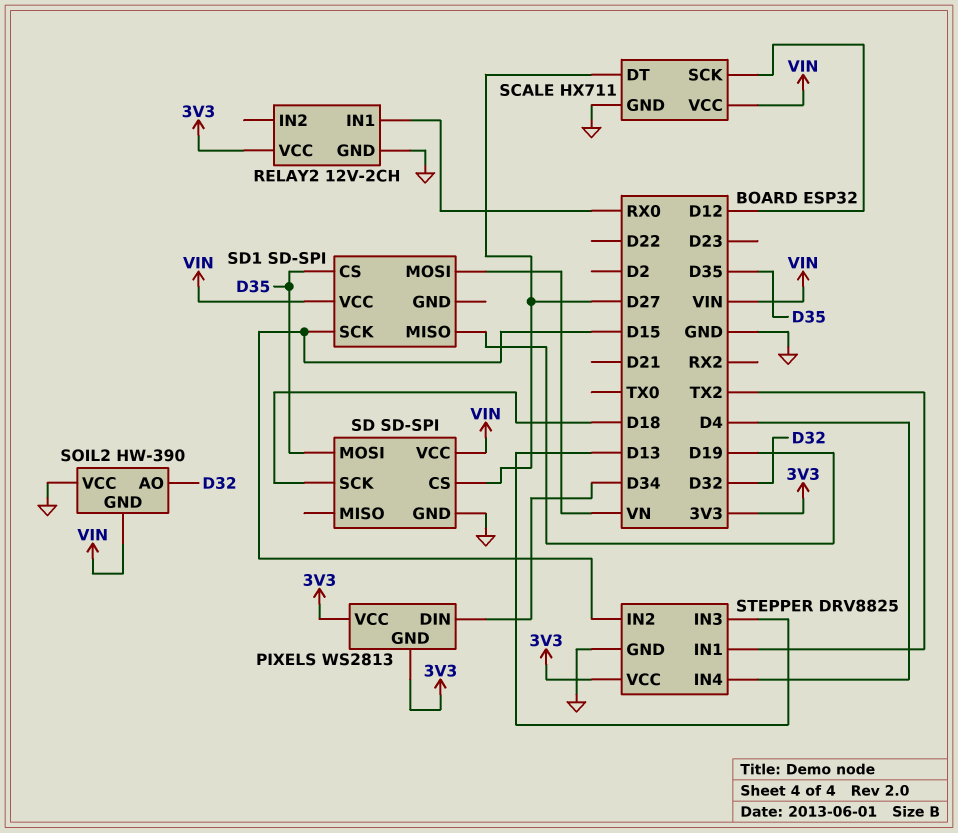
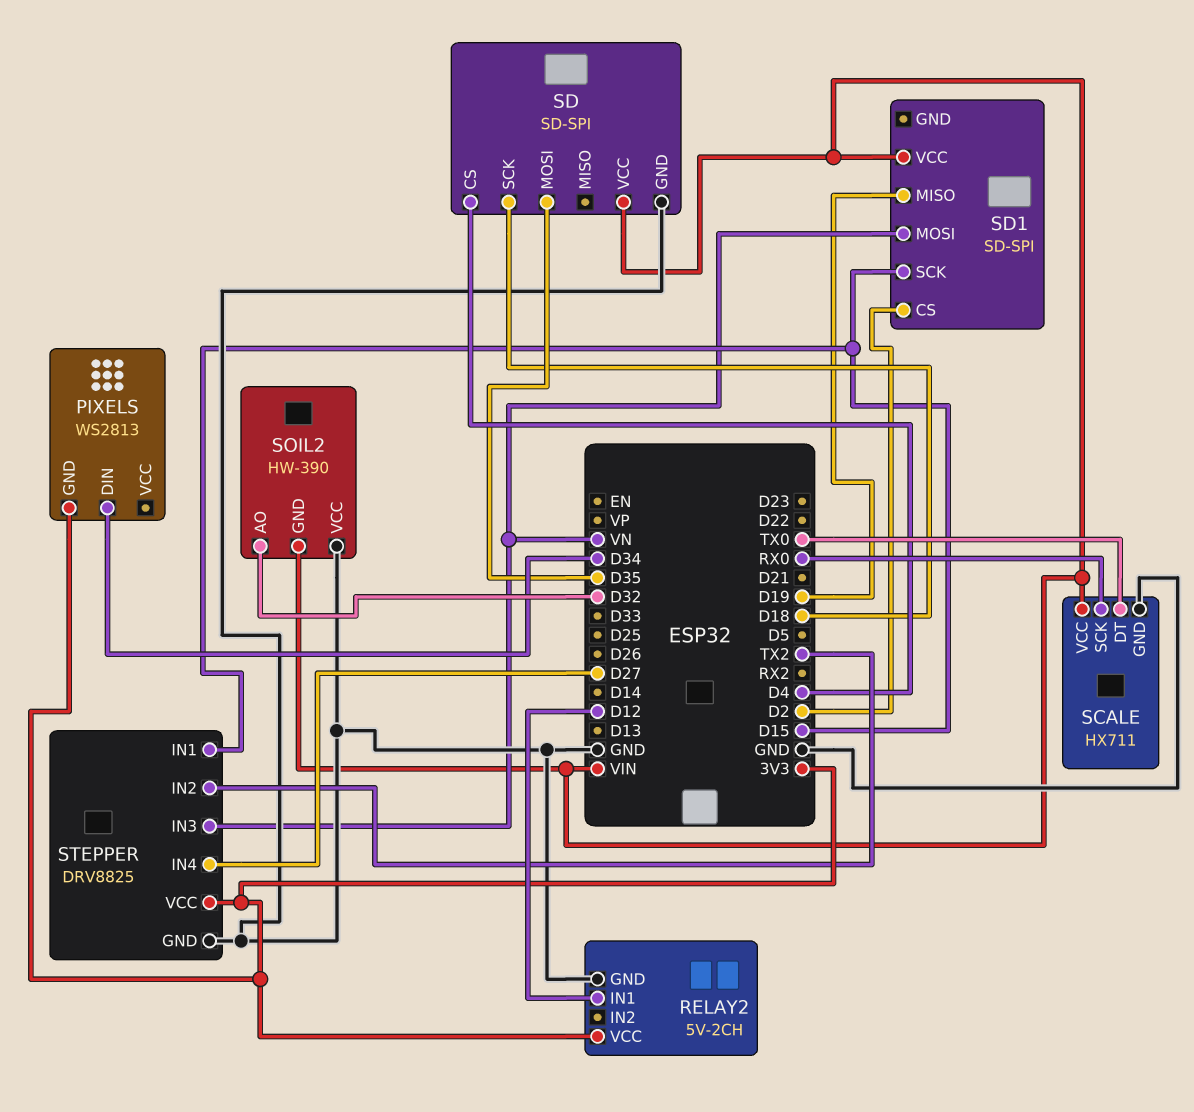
PIXELS pin VCC: 3V3 -> none
RELAY2: 12V-2CH -> 5V-2CH
RELAY2 pin IN1: RX0 -> D12
SCALE pin DT: D27 -> TX0
SCALE pin SCK: D12 -> RX0
SD pin CS: D27 -> D4
SD1 pin CS: D35 -> D2
STEPPER pin IN1: TX2 -> D15
STEPPER pin IN2: D15 -> TX2
STEPPER pin IN3: D13 -> VN
STEPPER pin IN4: D4 -> D27

